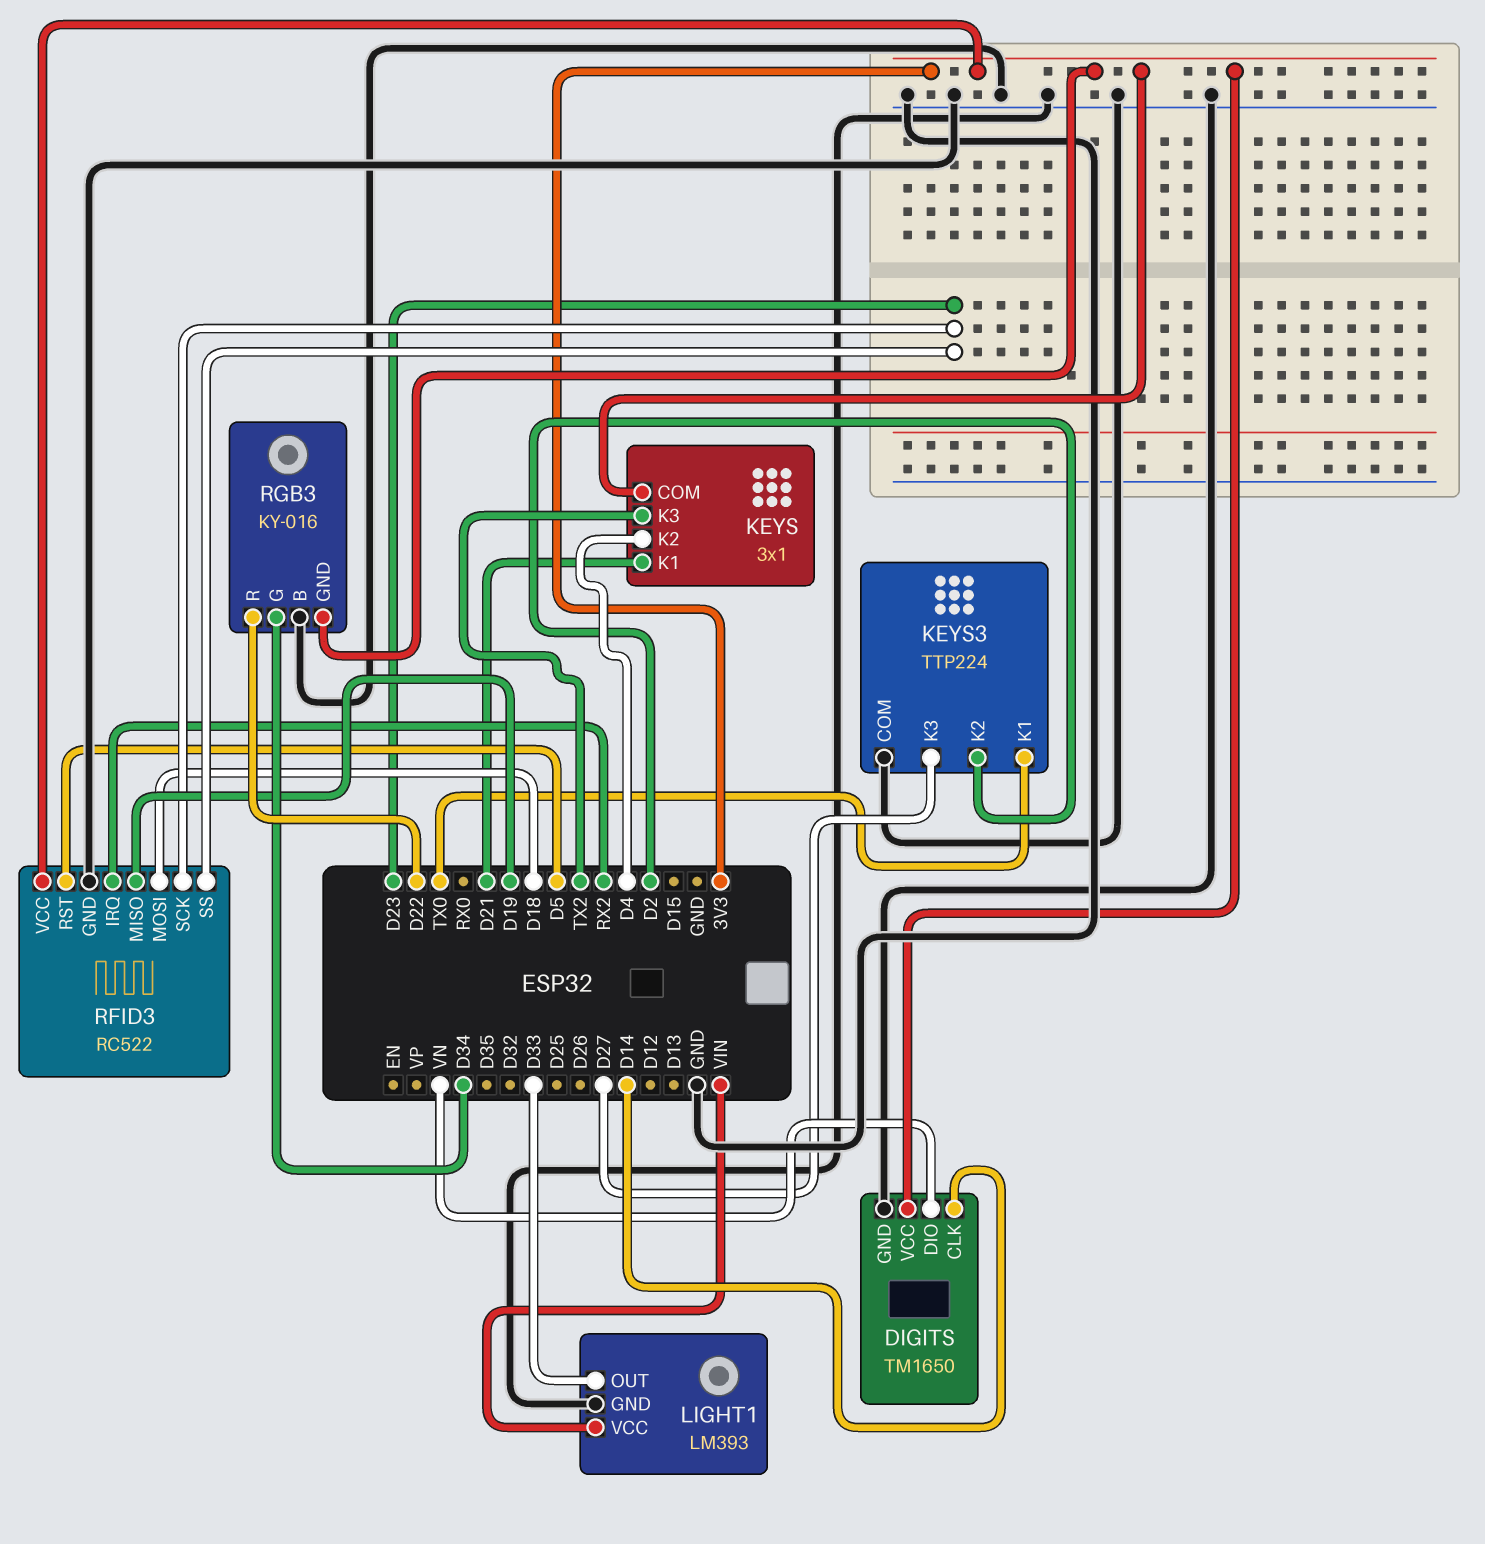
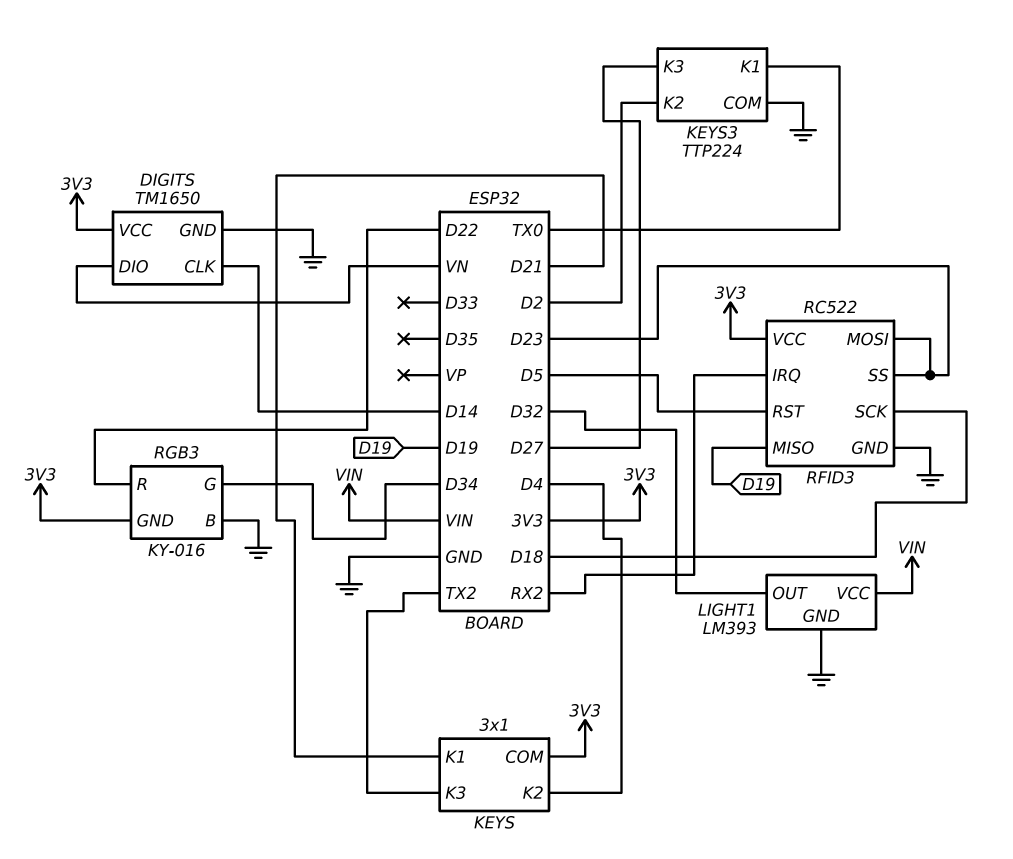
LIGHT1 pin OUT: D33 -> D32
RFID3 pin MOSI: D18 -> D23
RFID3 pin SCK: D23 -> D18

